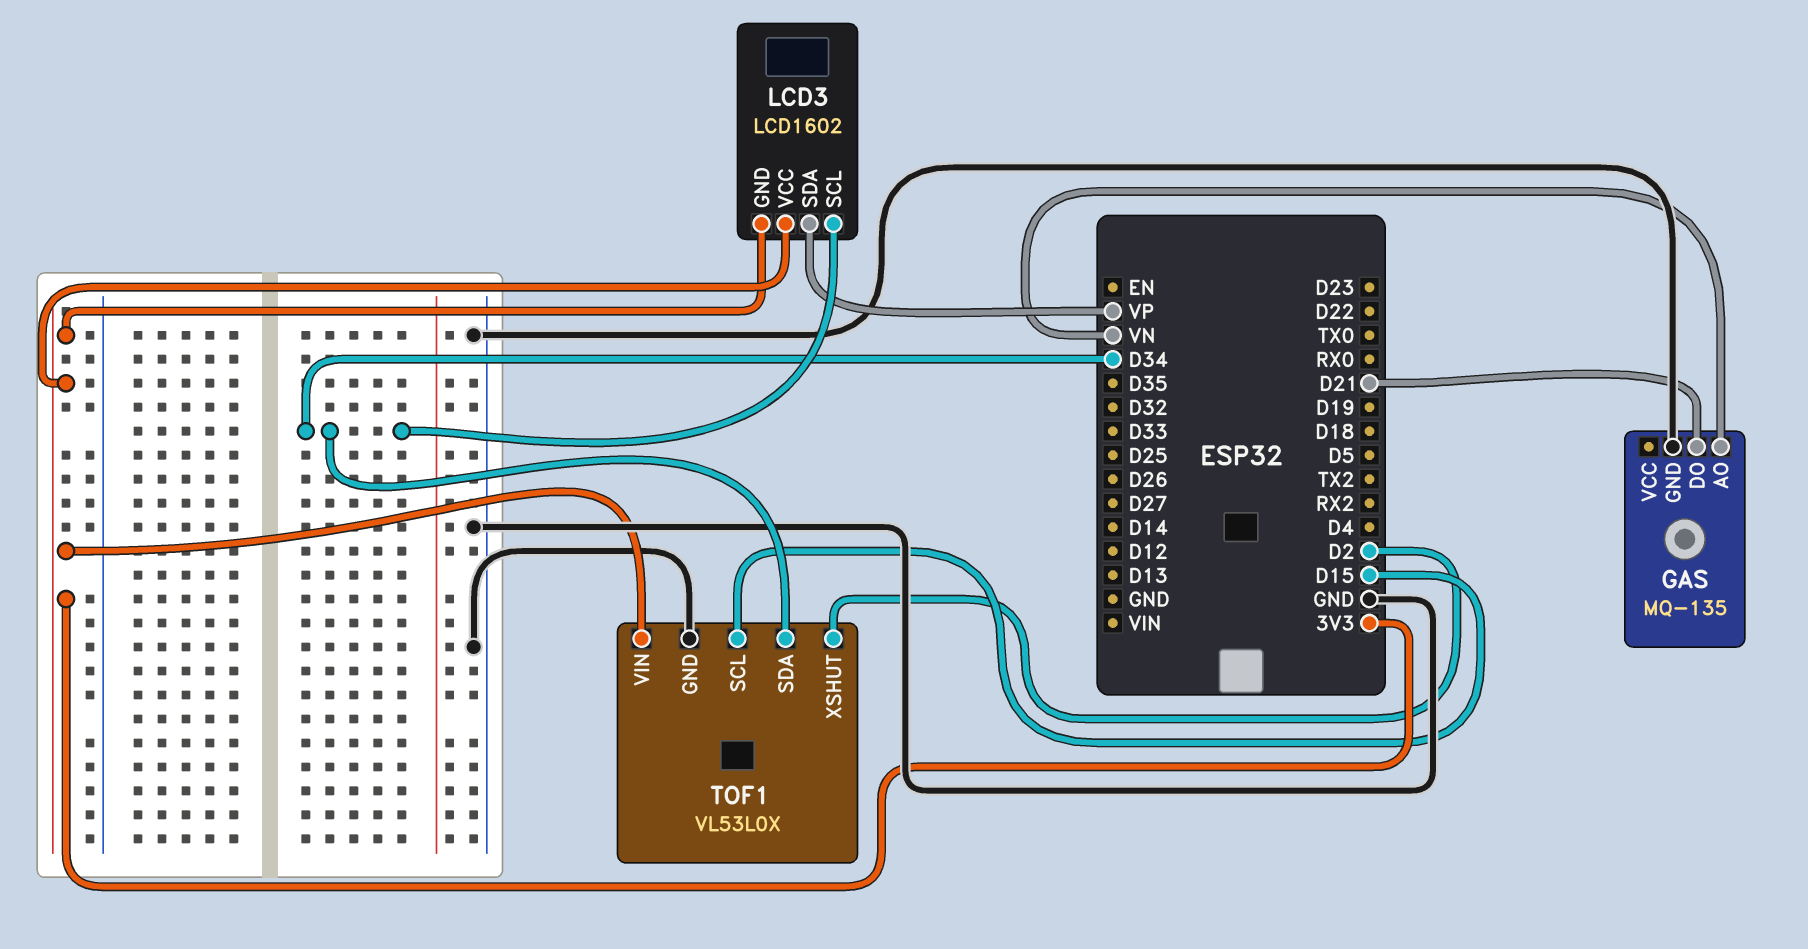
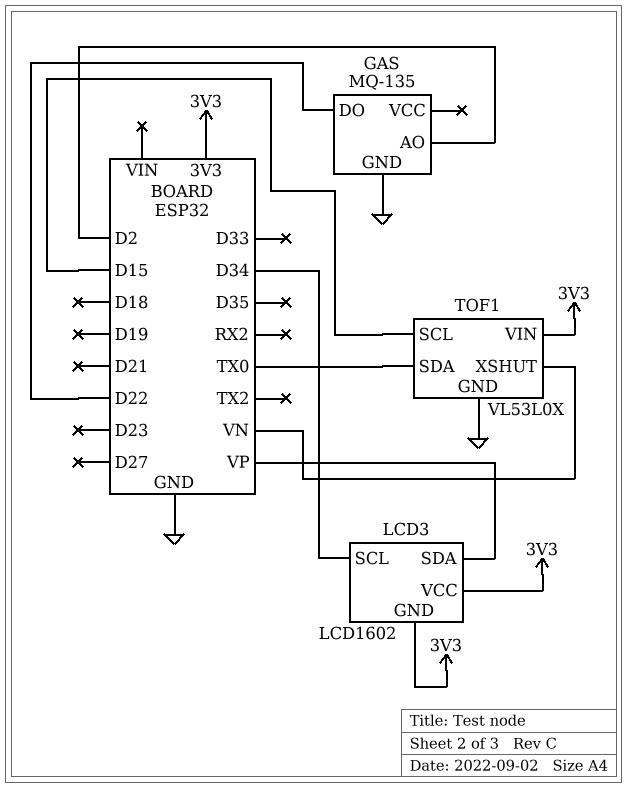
GAS pin AO: VN -> D2
GAS pin DO: D21 -> D22
TOF1 pin SDA: D34 -> TX0
TOF1 pin XSHUT: D2 -> VN

